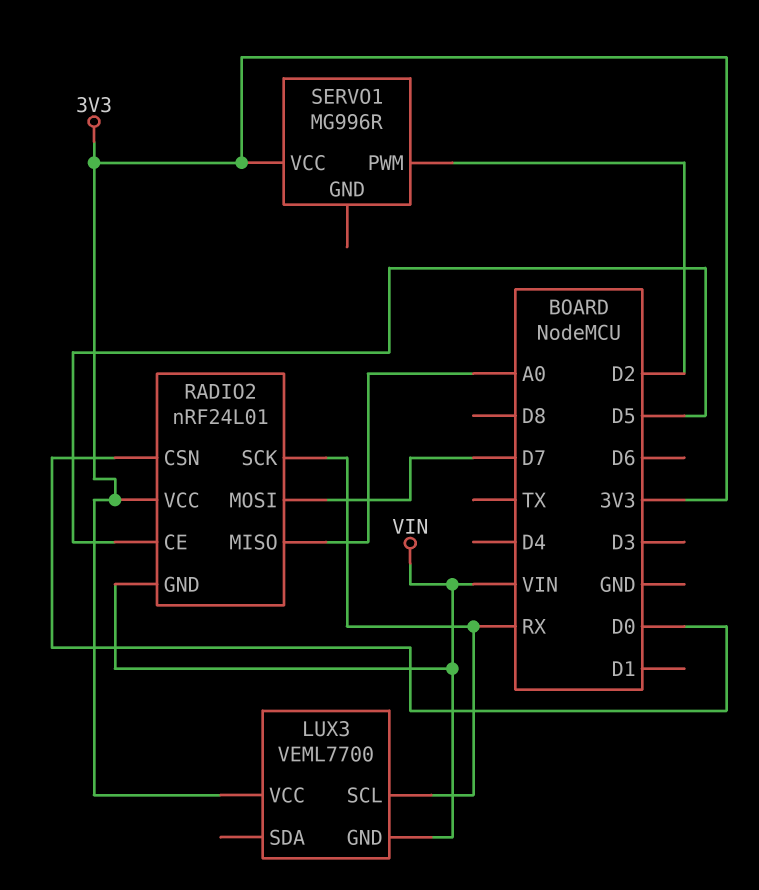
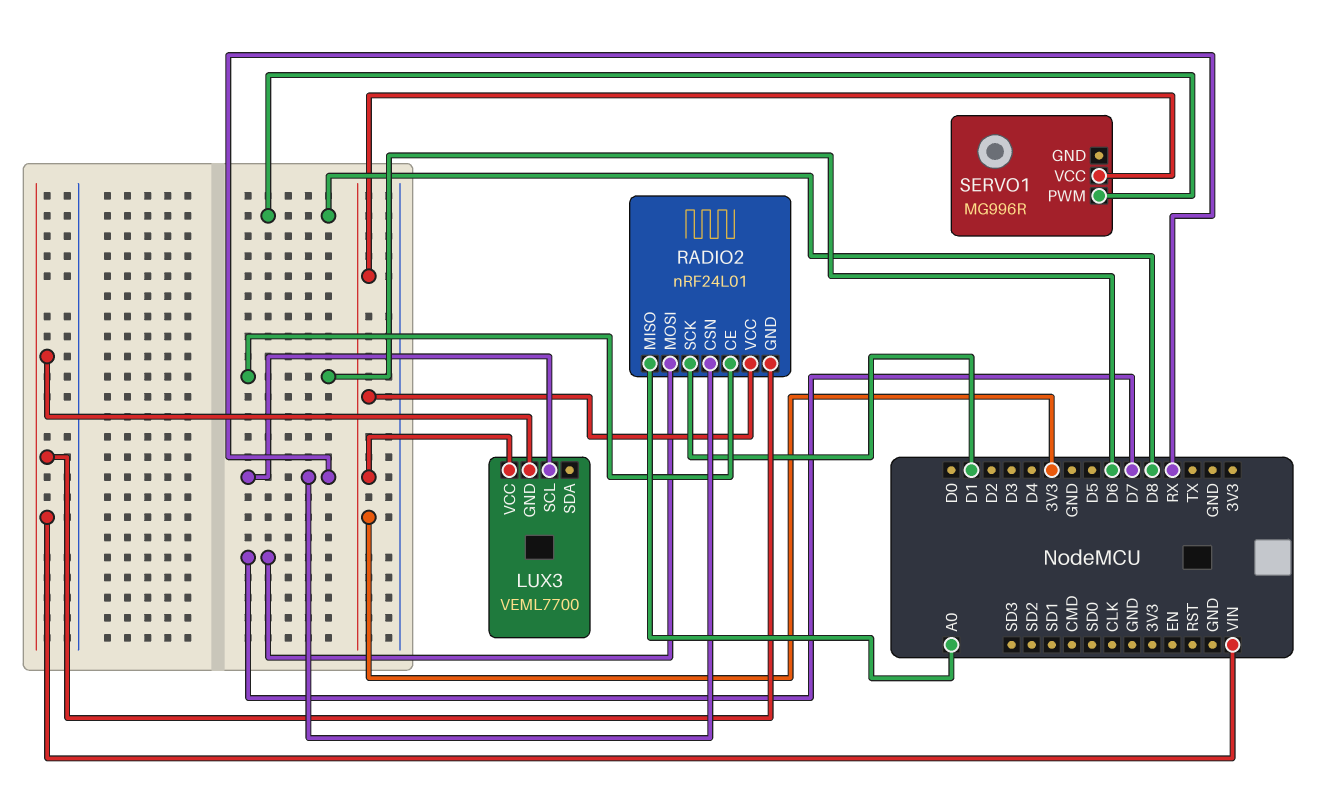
RADIO2 pin CE: D5 -> D6
RADIO2 pin CSN: D0 -> RX
RADIO2 pin SCK: RX -> D1
SERVO1 pin PWM: D2 -> D8

